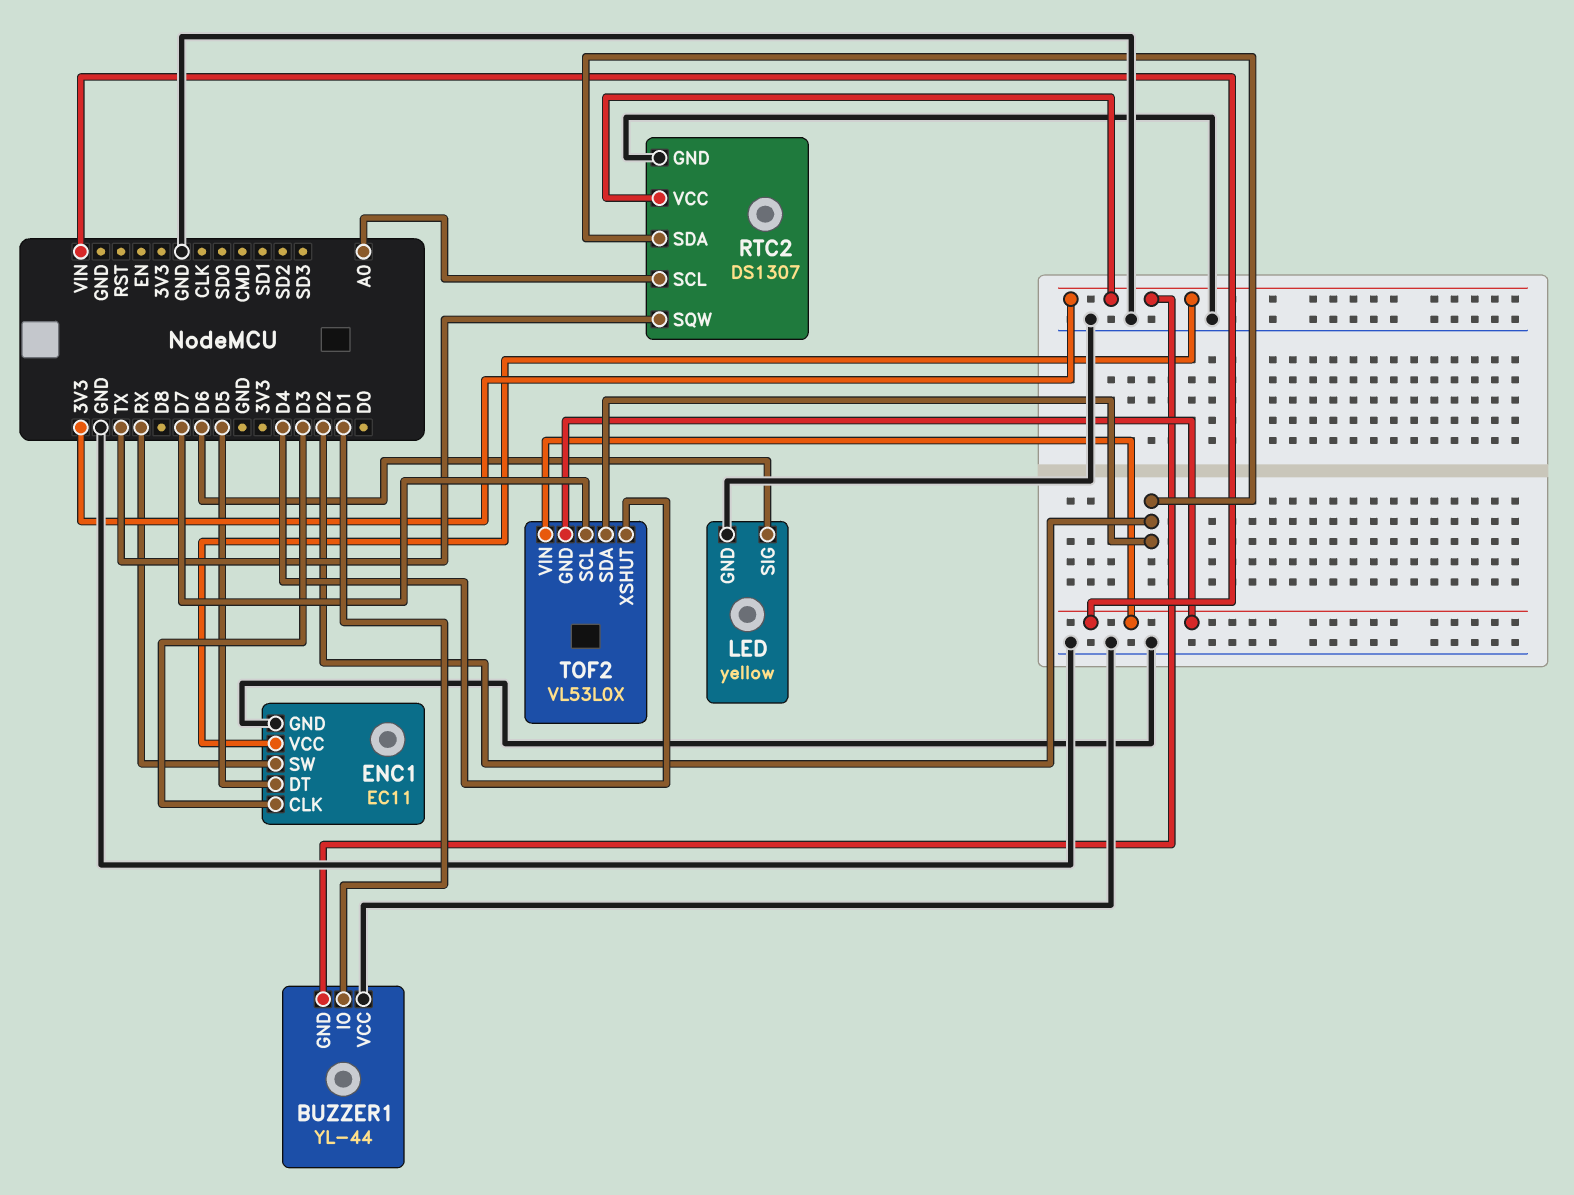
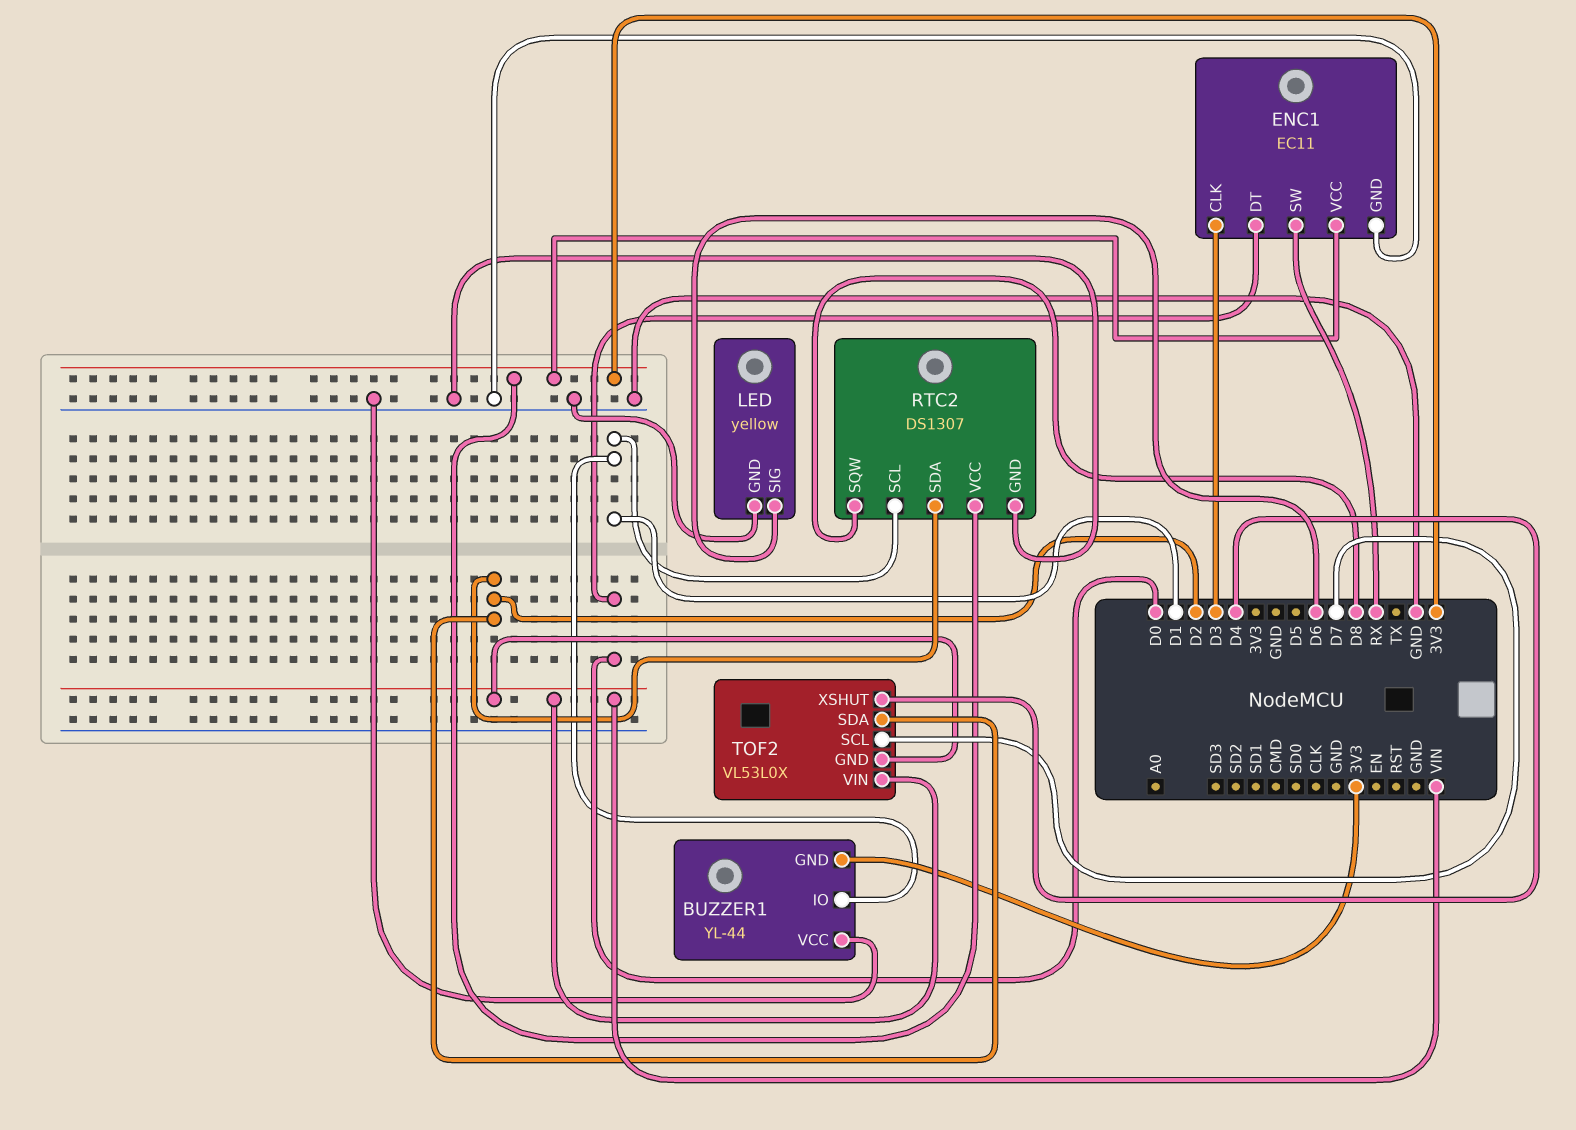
ENC1 pin DT: D5 -> D0
RTC2 pin SCL: A0 -> D1
RTC2 pin SQW: TX -> D8

